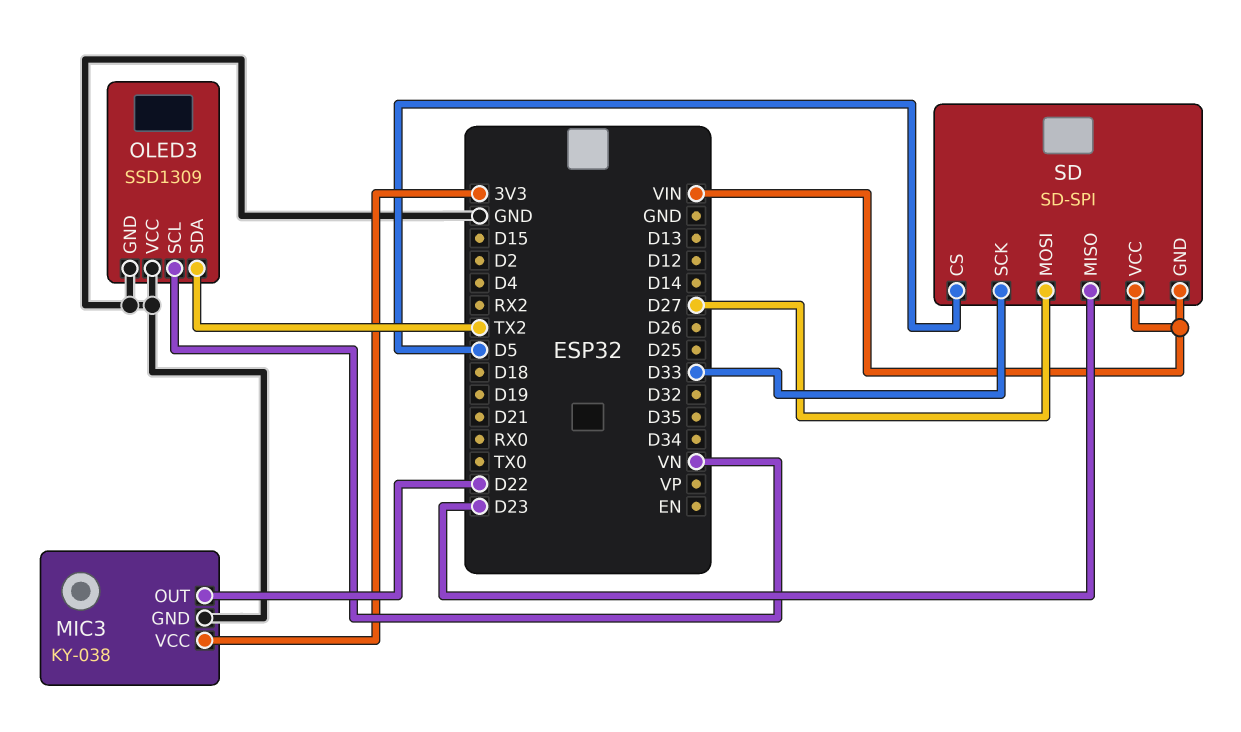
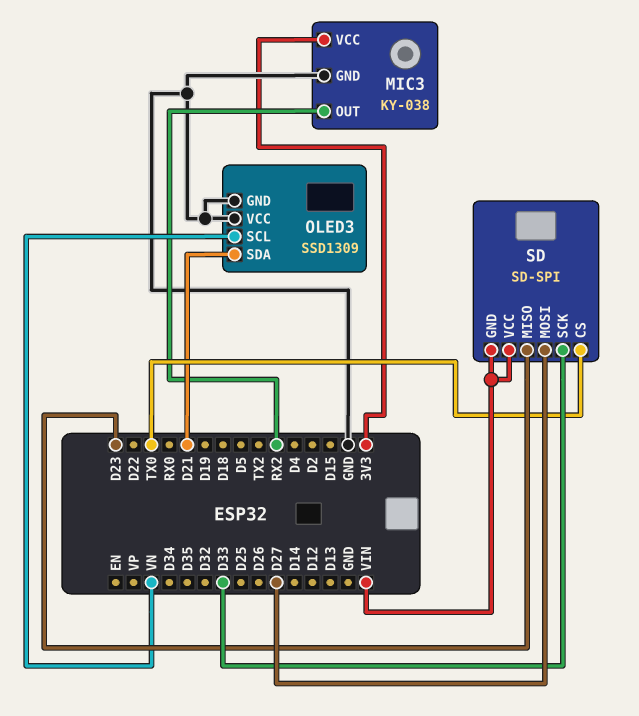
MIC3 pin OUT: D22 -> RX2
OLED3 pin SDA: TX2 -> D21
SD pin CS: D5 -> TX0

